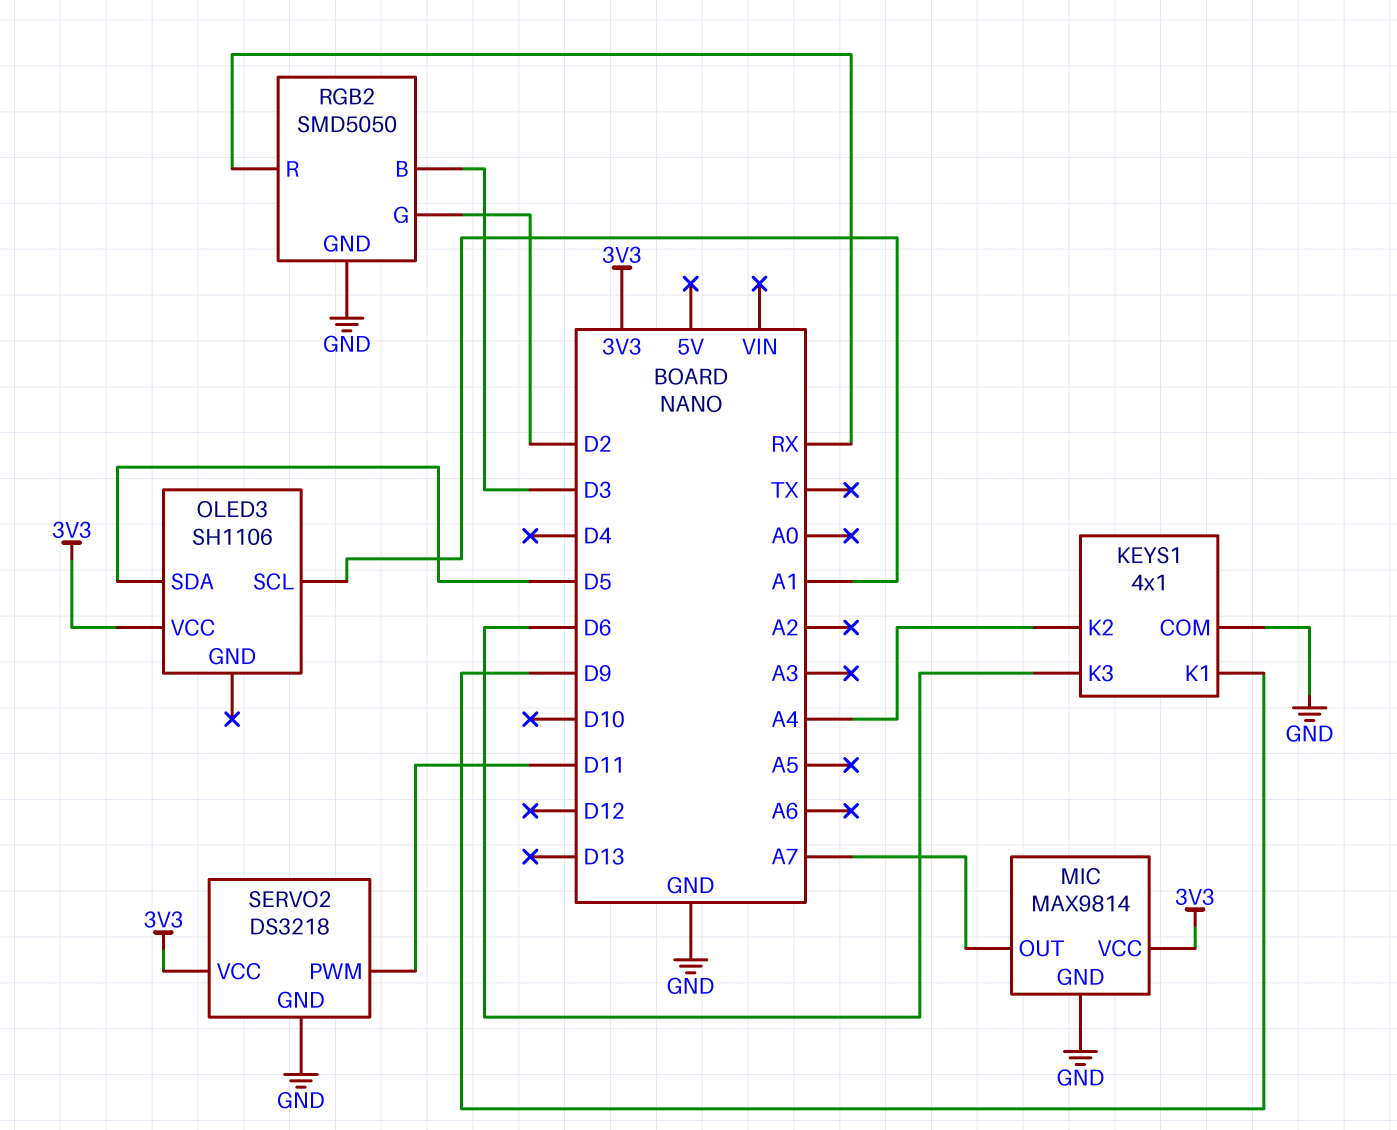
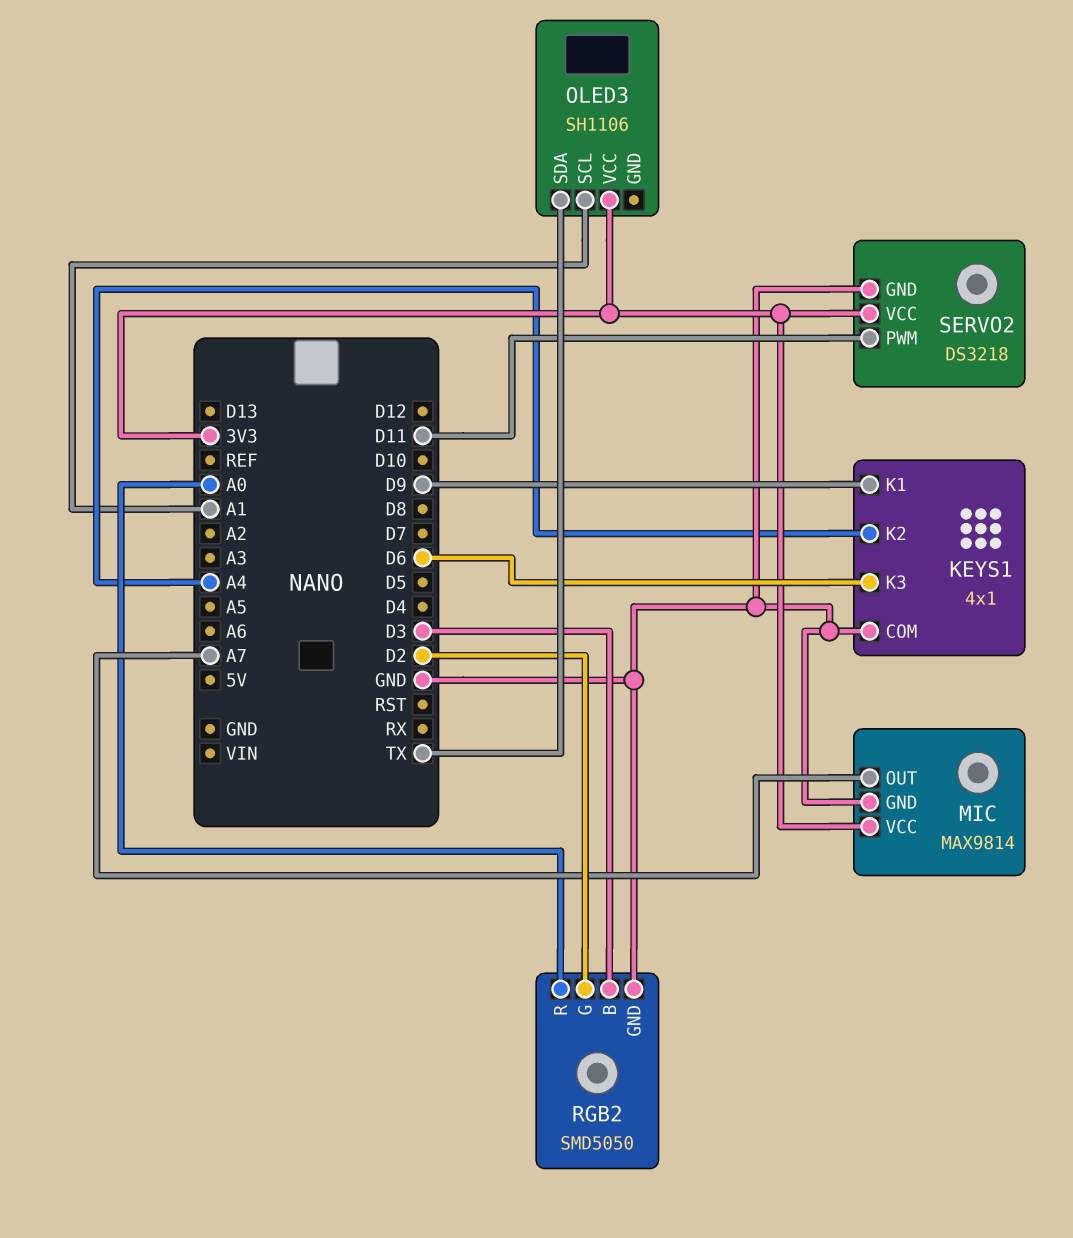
OLED3 pin SDA: D5 -> TX
RGB2 pin R: RX -> A0

